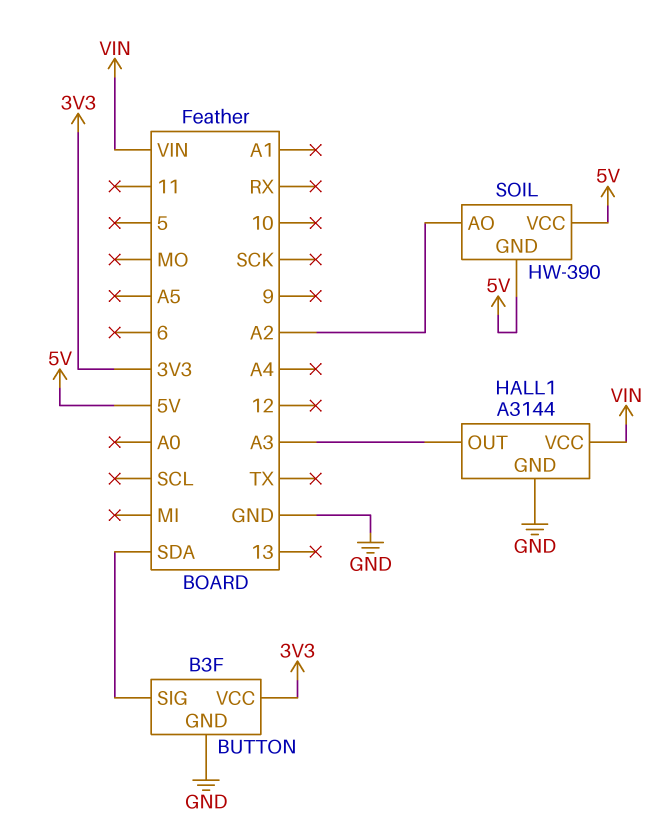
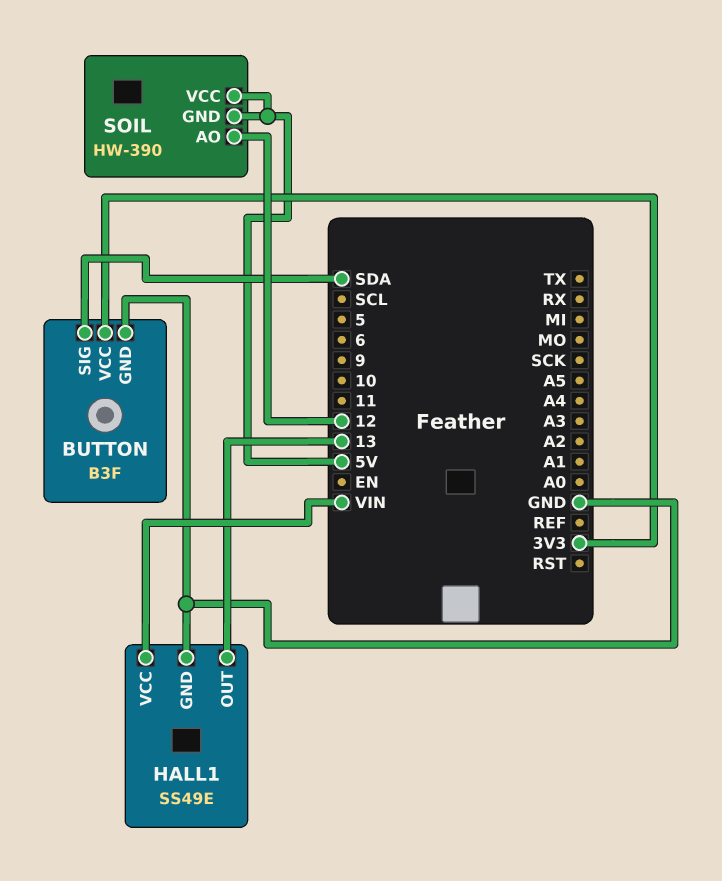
HALL1: A3144 -> SS49E
HALL1 pin OUT: A3 -> 13
SOIL pin AO: A2 -> 12

